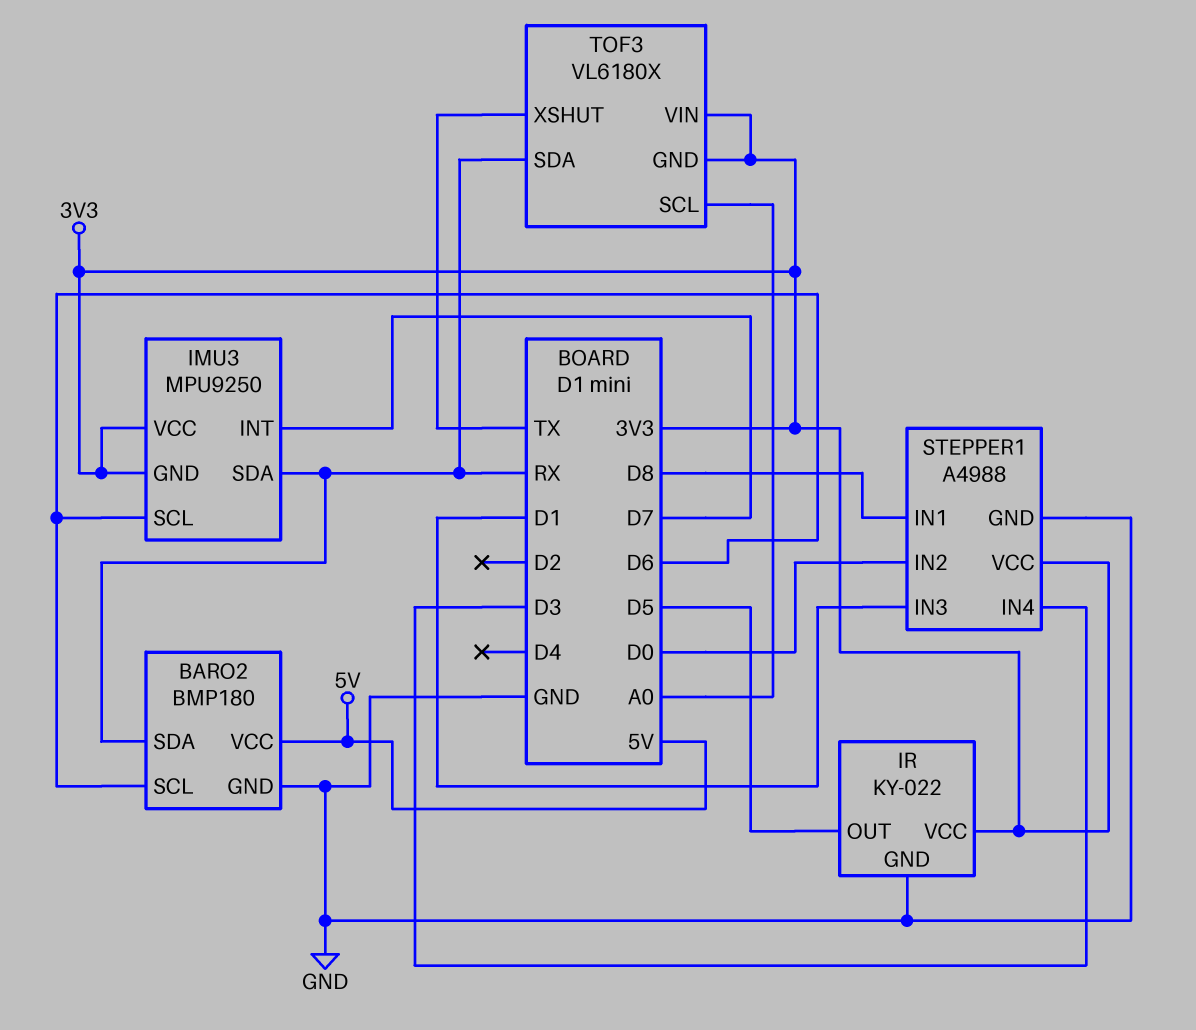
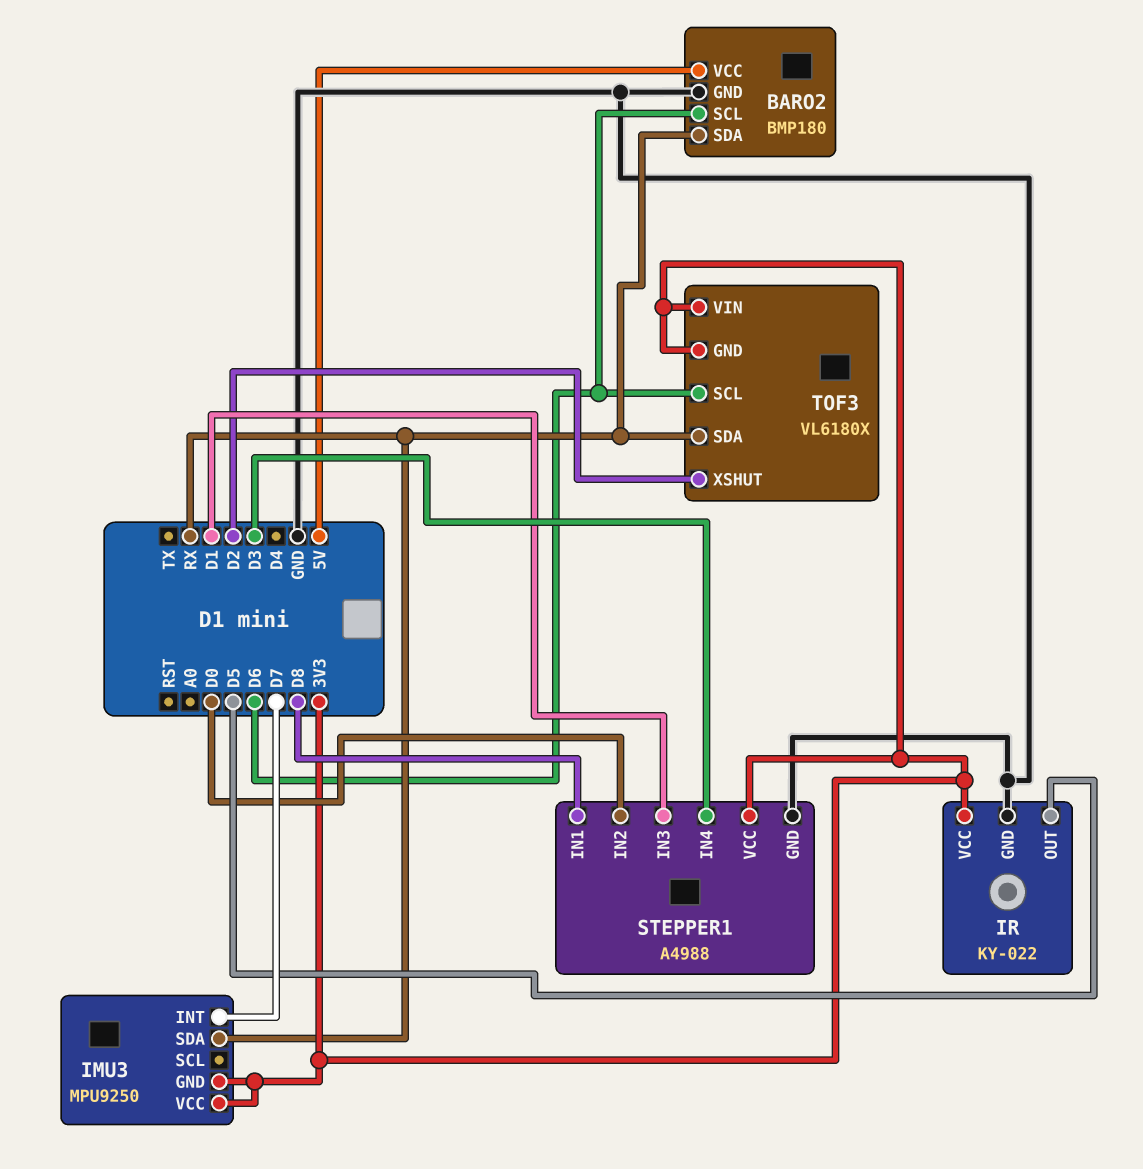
IMU3 pin SCL: D6 -> none
TOF3 pin SCL: A0 -> D6
TOF3 pin XSHUT: TX -> D2

